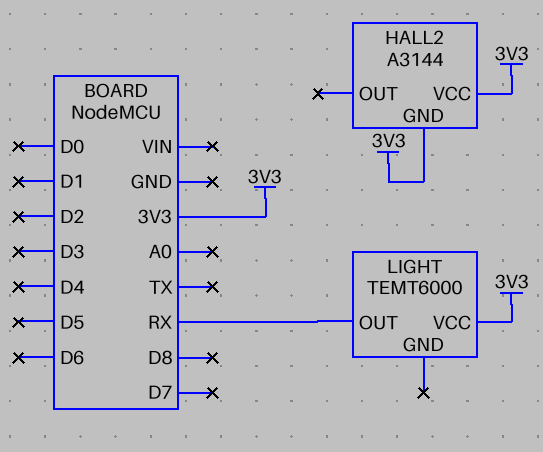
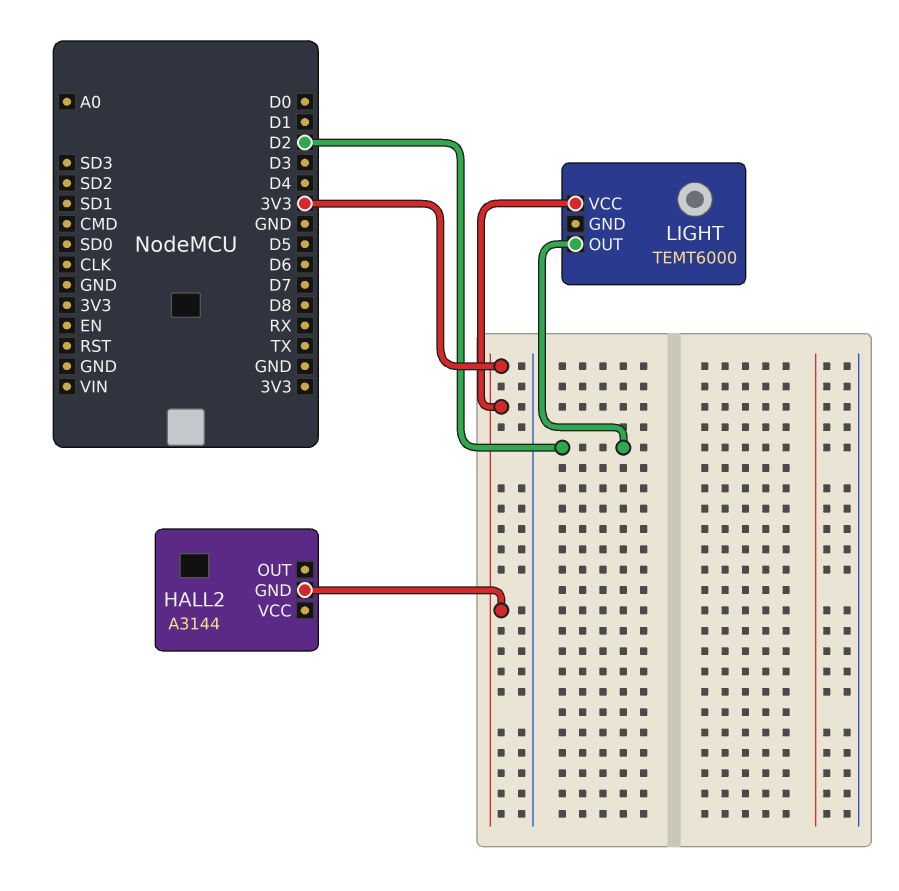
HALL2 pin VCC: 3V3 -> none
LIGHT pin OUT: RX -> D2

